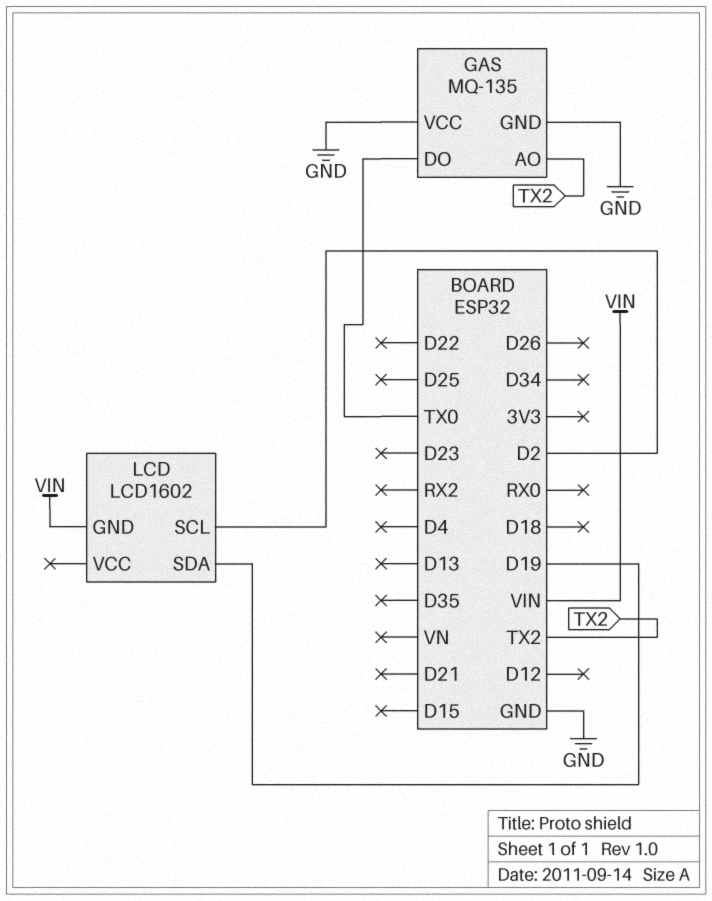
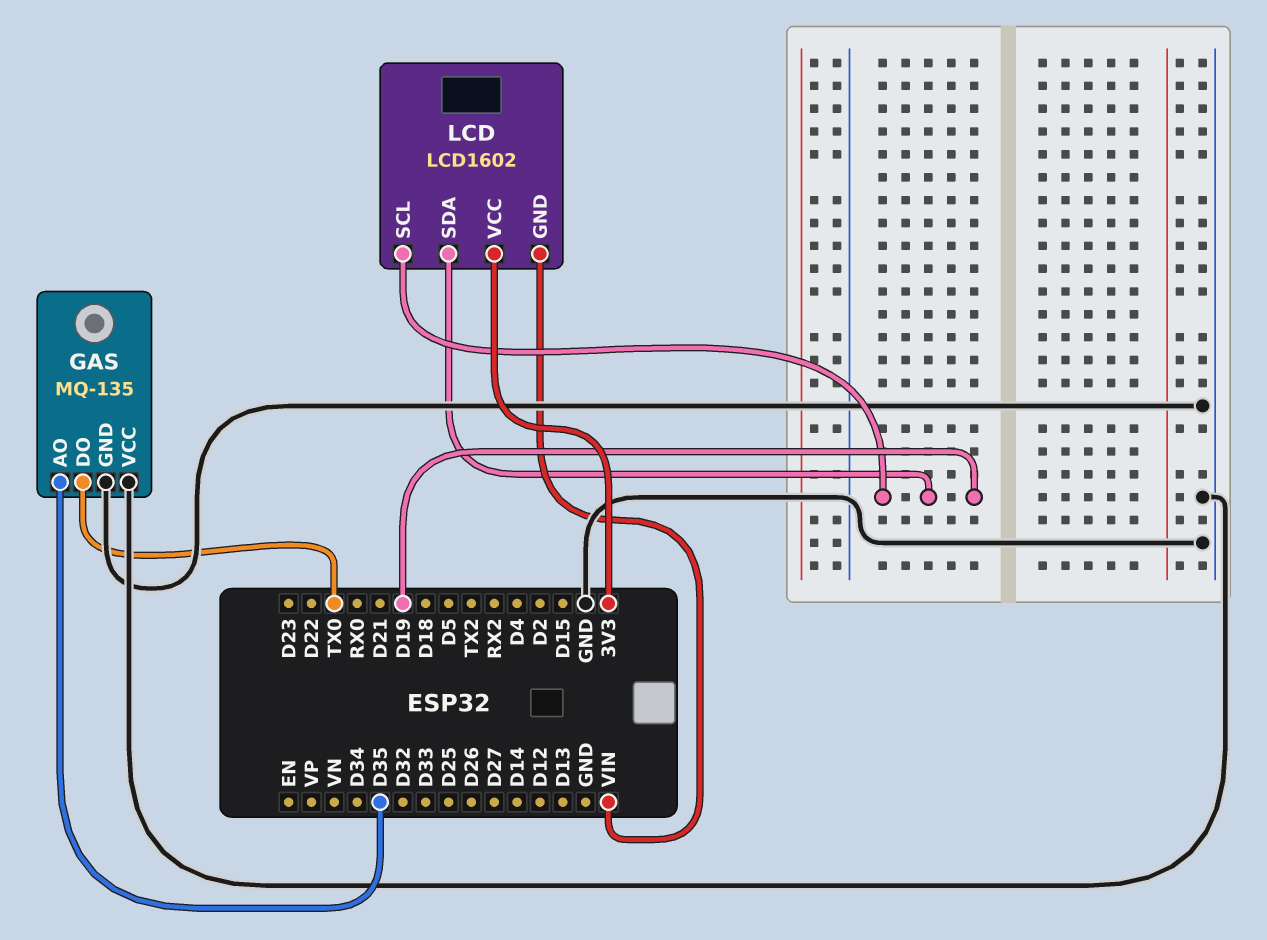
GAS pin AO: TX2 -> D35
LCD pin SCL: D2 -> D19
LCD pin VCC: none -> 3V3

